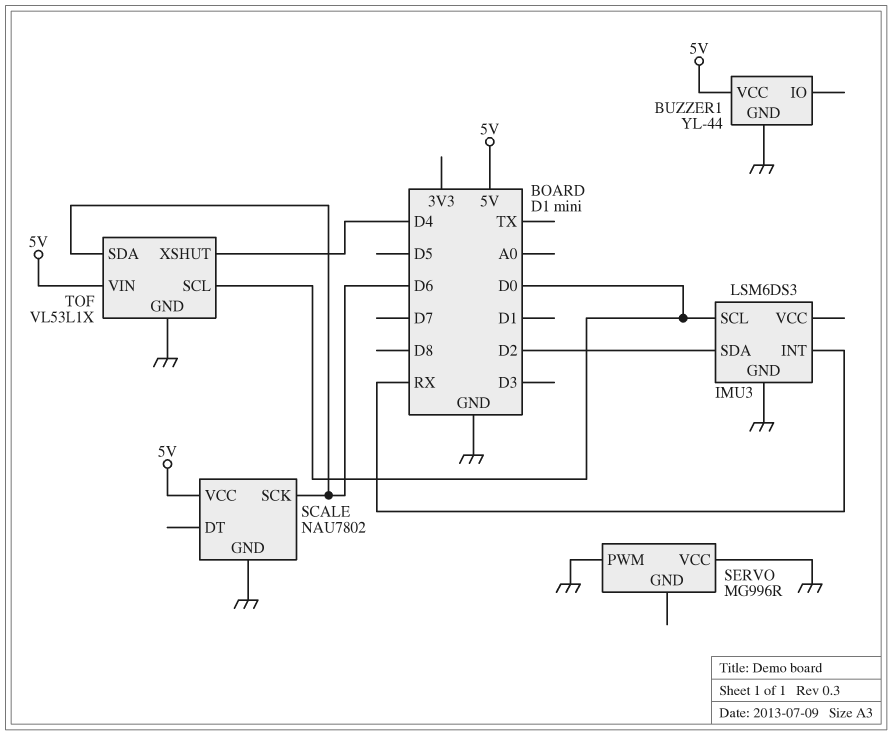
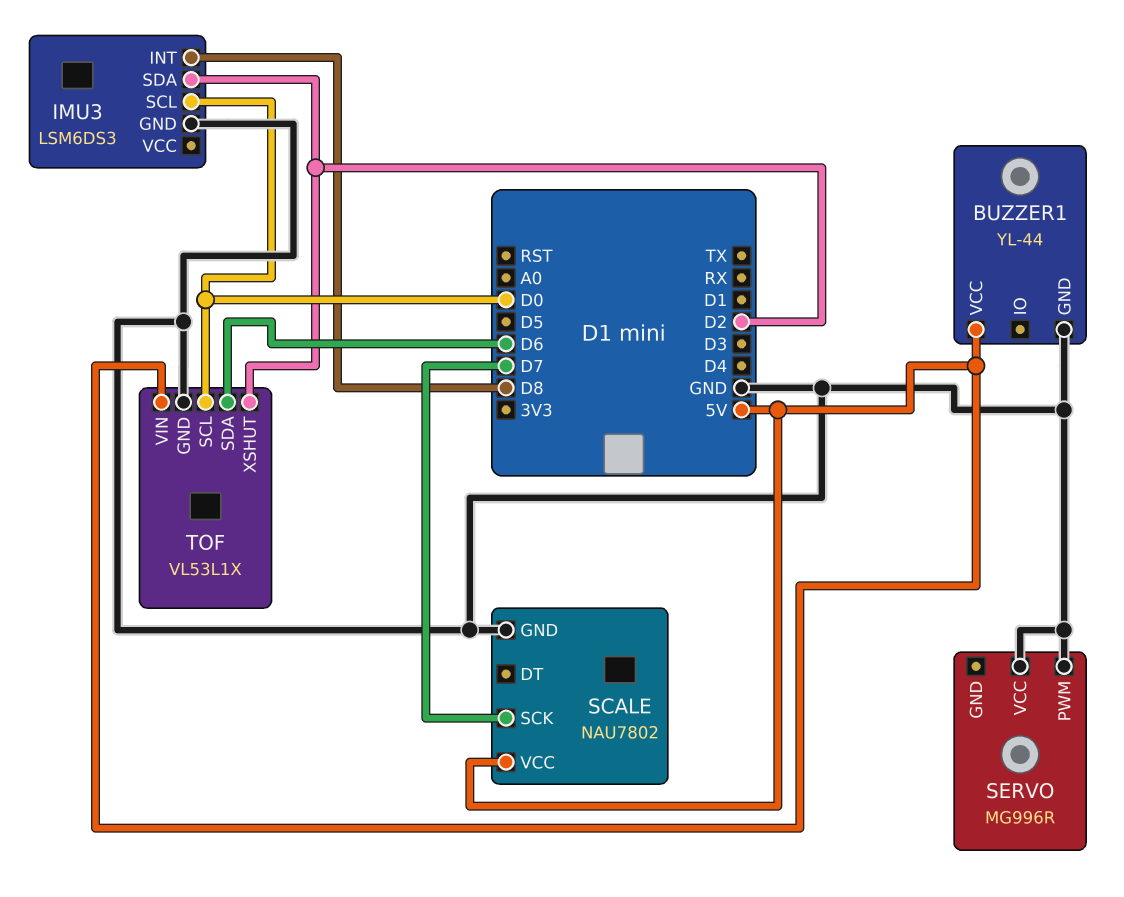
IMU3 pin INT: RX -> D8
SCALE pin SCK: D6 -> D7
TOF pin XSHUT: D4 -> D2

